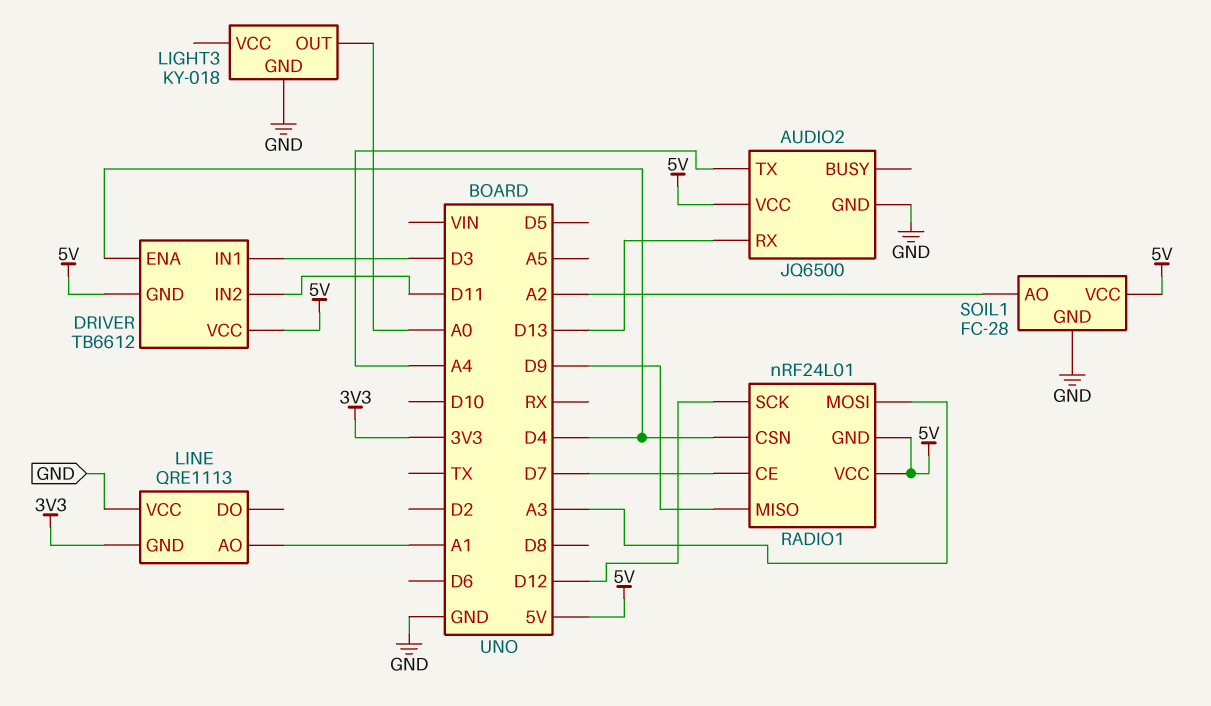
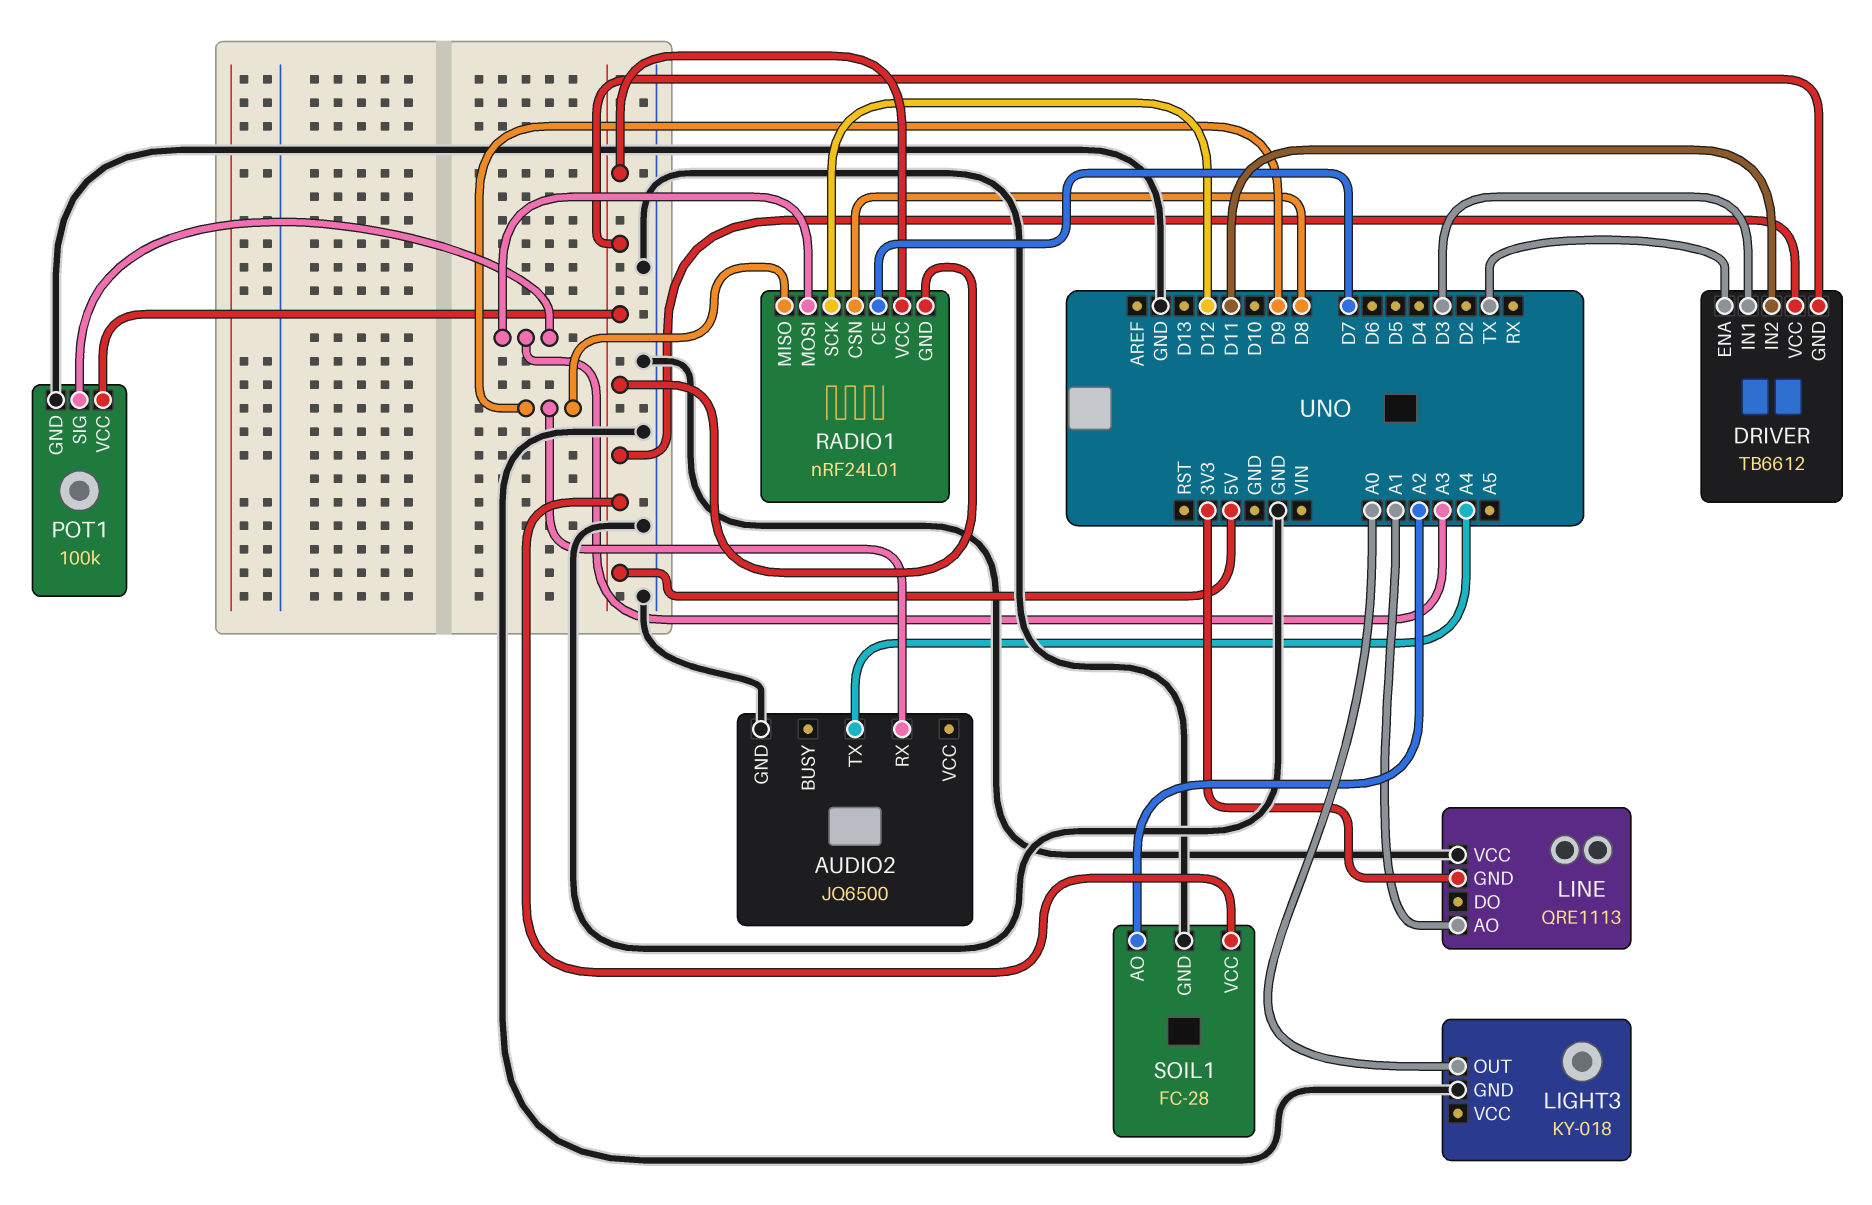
AUDIO2 pin RX: D13 -> D9
AUDIO2 pin VCC: 5V -> none
DRIVER pin ENA: D4 -> TX
POT1: none -> 100k
POT1 pin GND: none -> GND
POT1 pin SIG: none -> A3
POT1 pin VCC: none -> 5V
RADIO1 pin CSN: D4 -> D8

